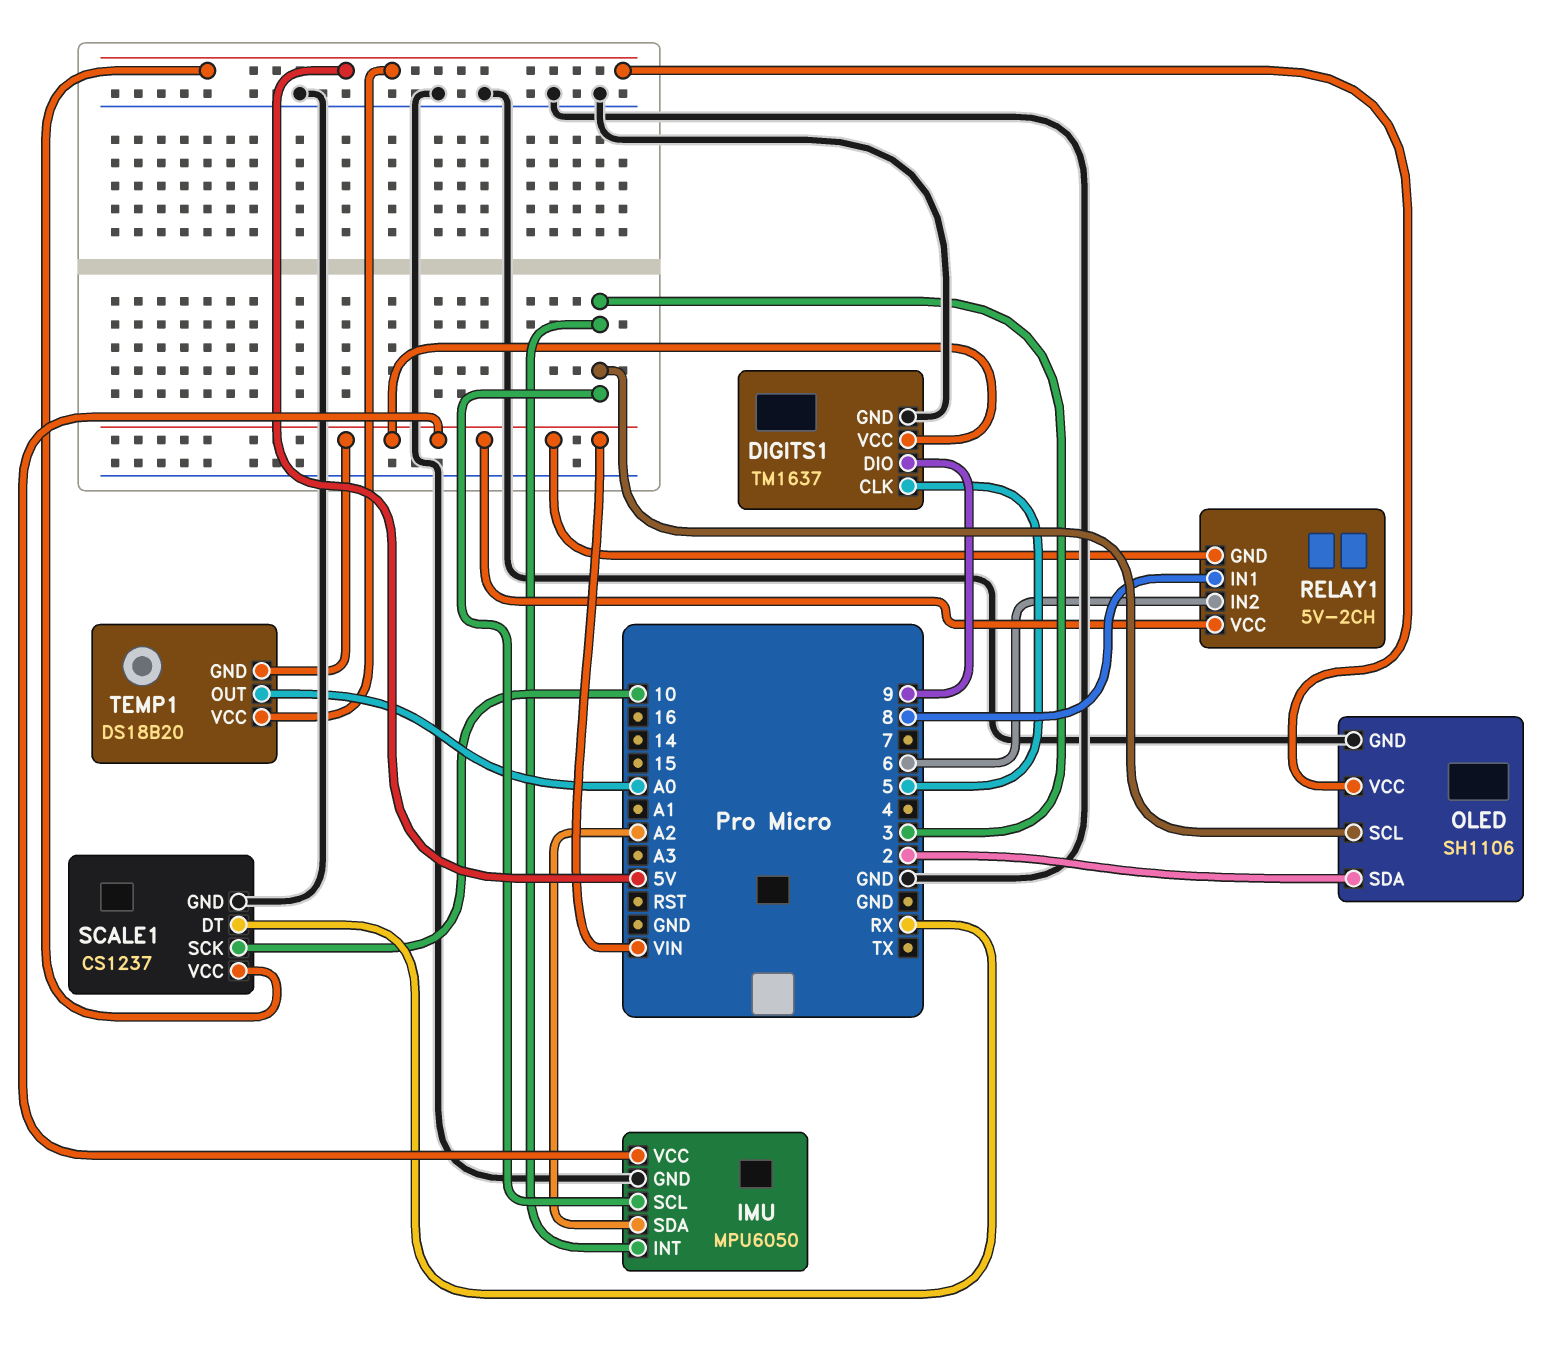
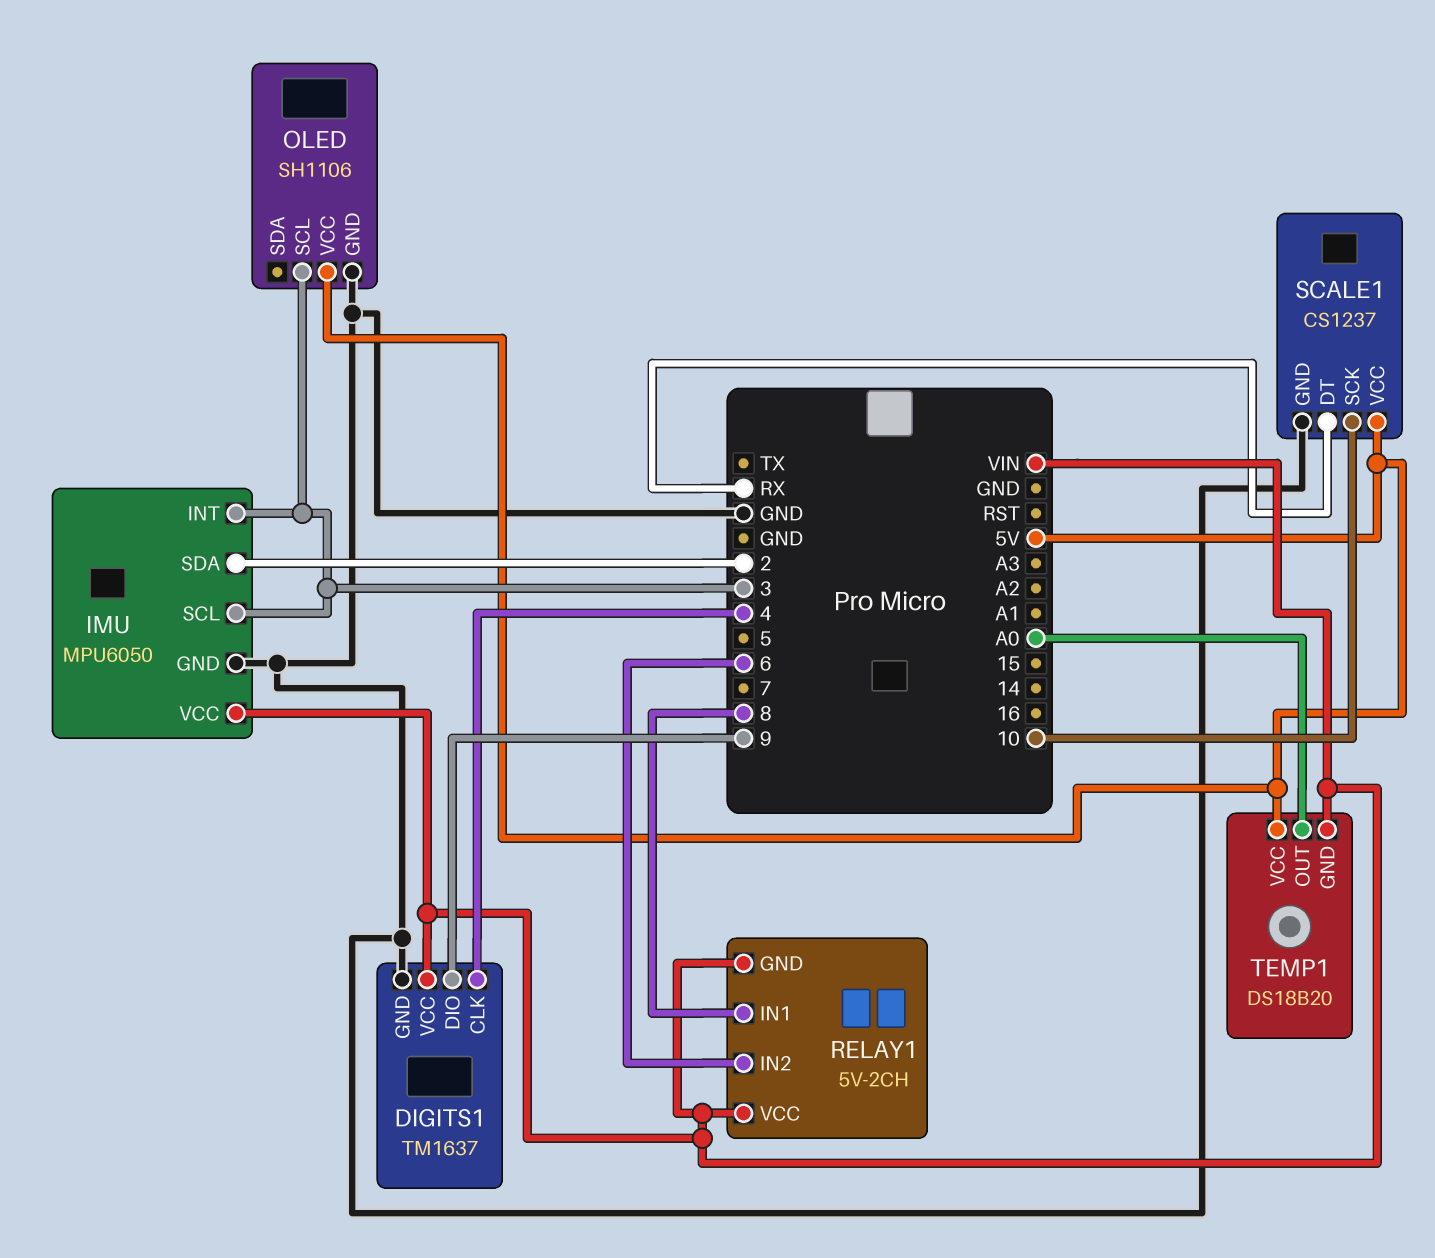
DIGITS1 pin CLK: 5 -> 4
IMU pin SDA: A2 -> 2
OLED pin SDA: 2 -> none

